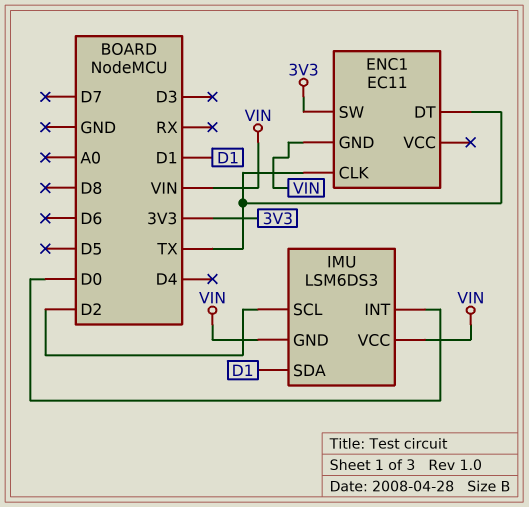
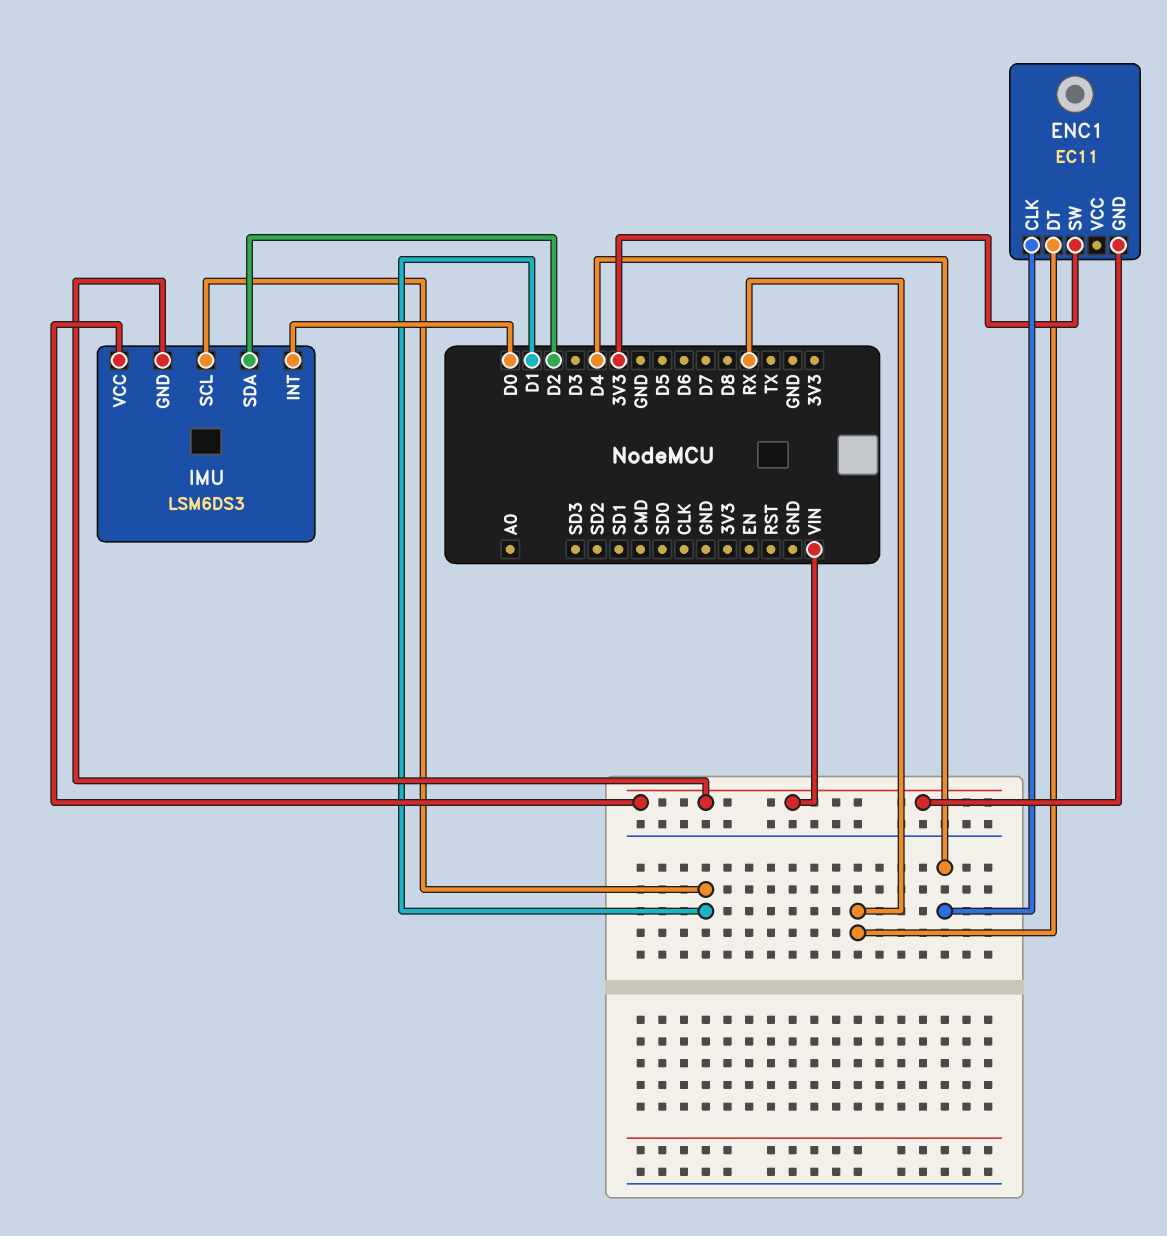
ENC1 pin CLK: TX -> D4
ENC1 pin DT: TX -> RX
IMU pin SCL: D2 -> D1
IMU pin SDA: D1 -> D2

